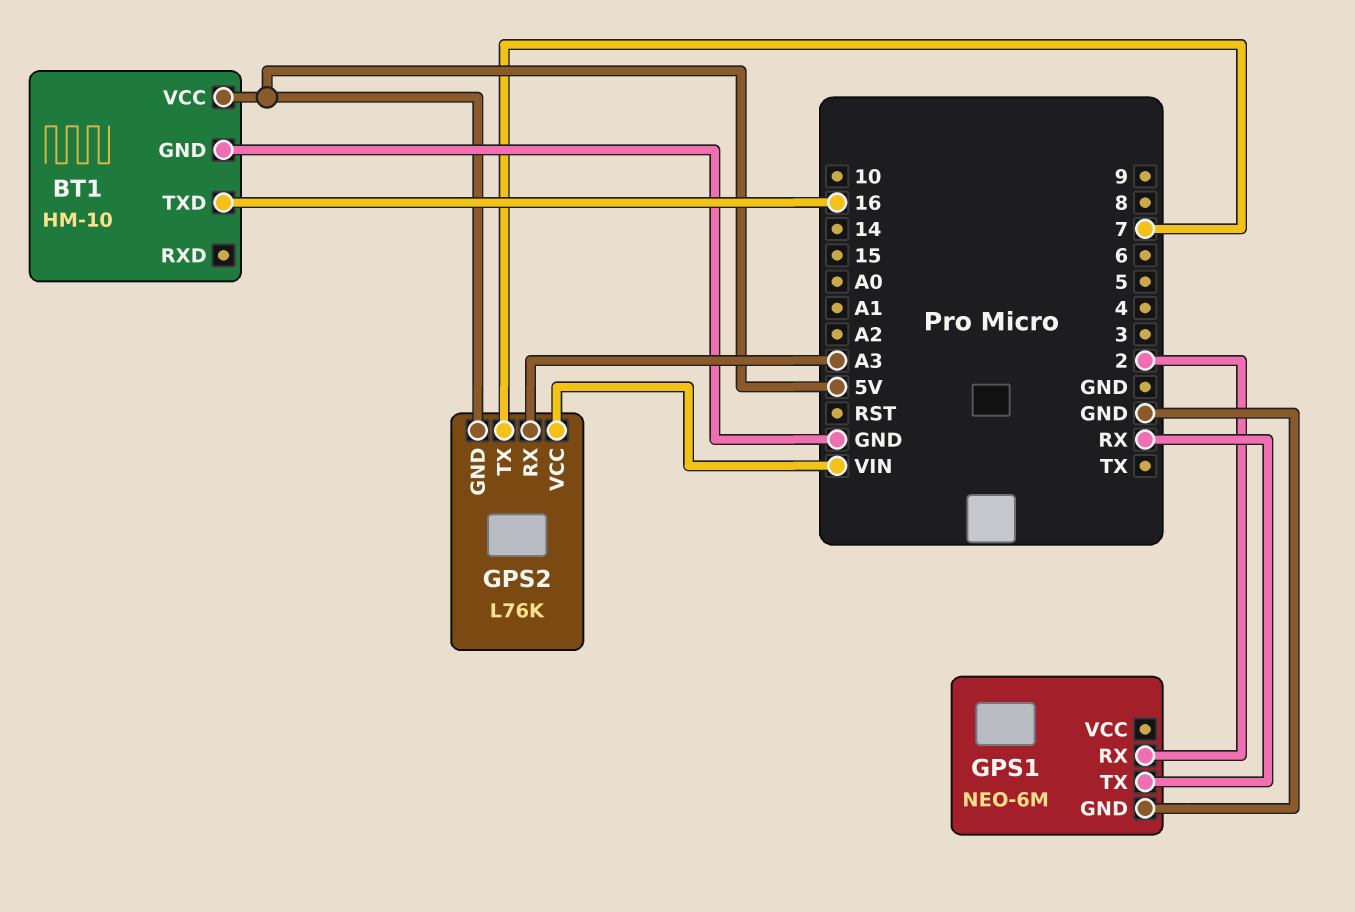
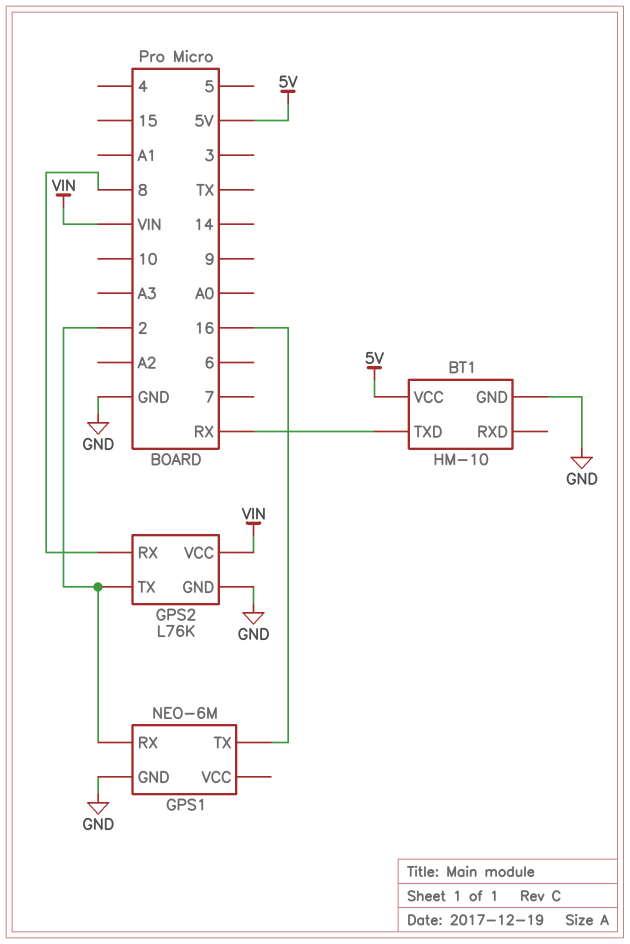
BT1 pin TXD: 16 -> RX
GPS1 pin TX: RX -> 16
GPS2 pin GND: 5V -> GND
GPS2 pin RX: A3 -> 8
GPS2 pin TX: 7 -> 2

